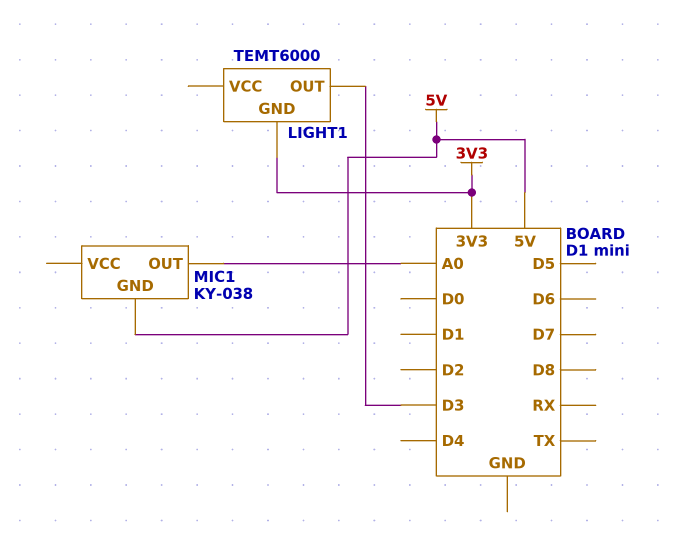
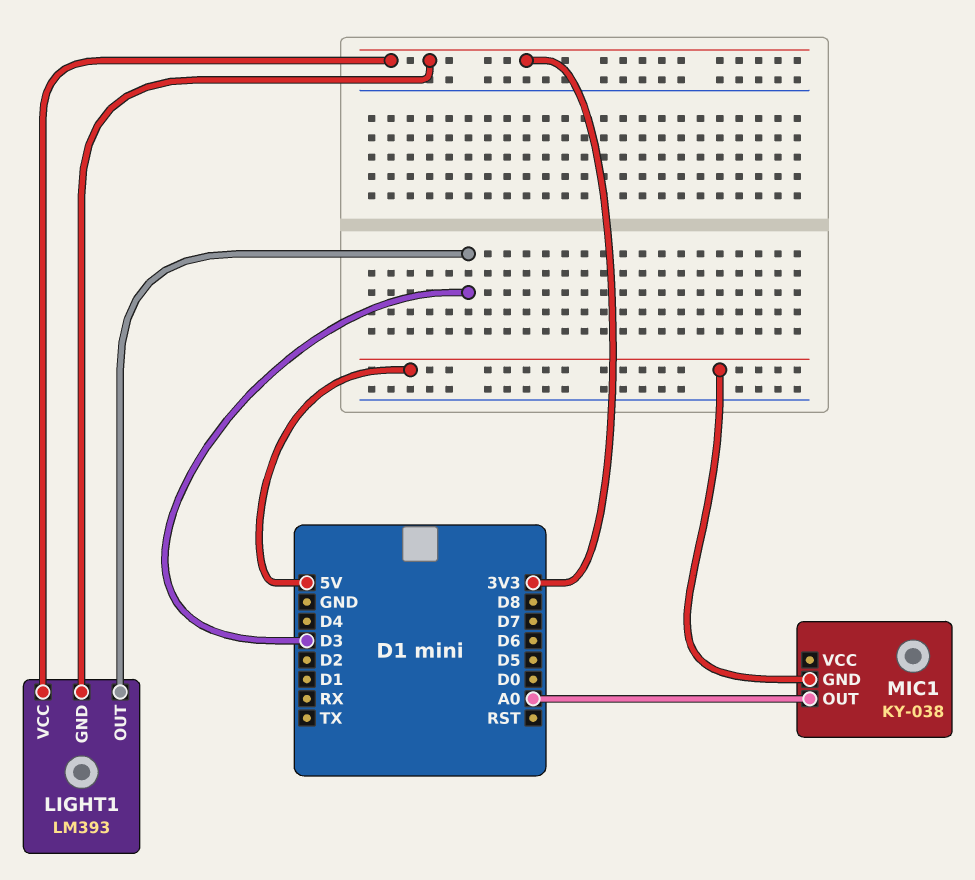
LIGHT1: TEMT6000 -> LM393
LIGHT1 pin VCC: none -> 3V3

